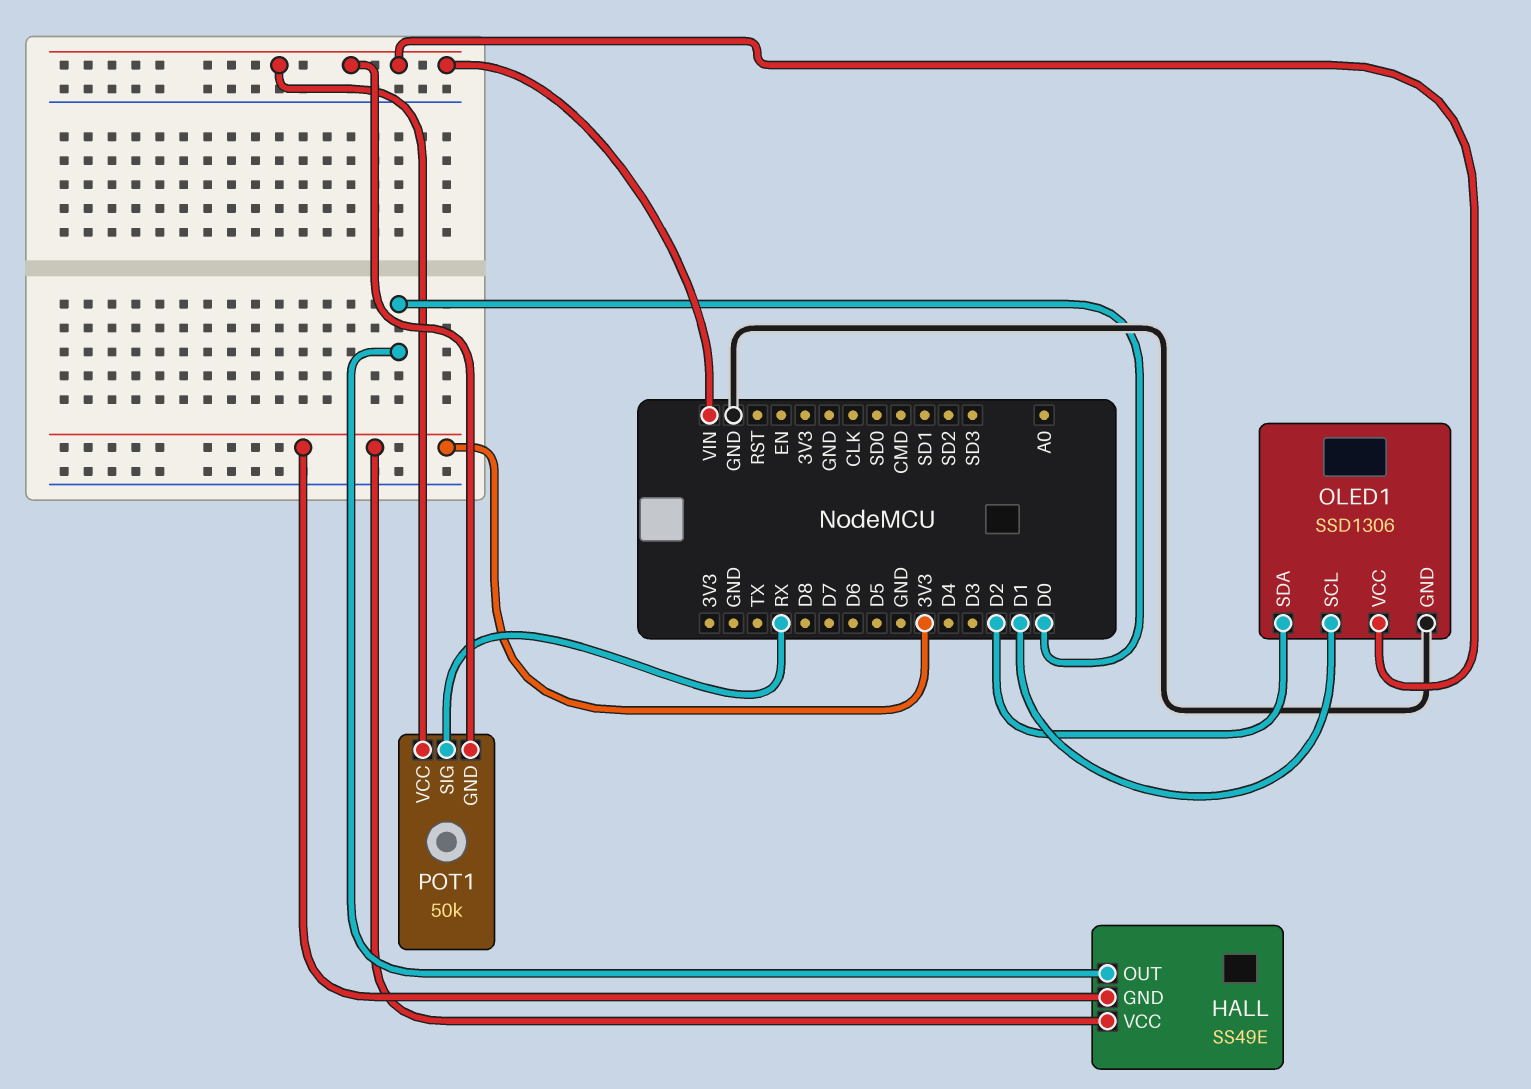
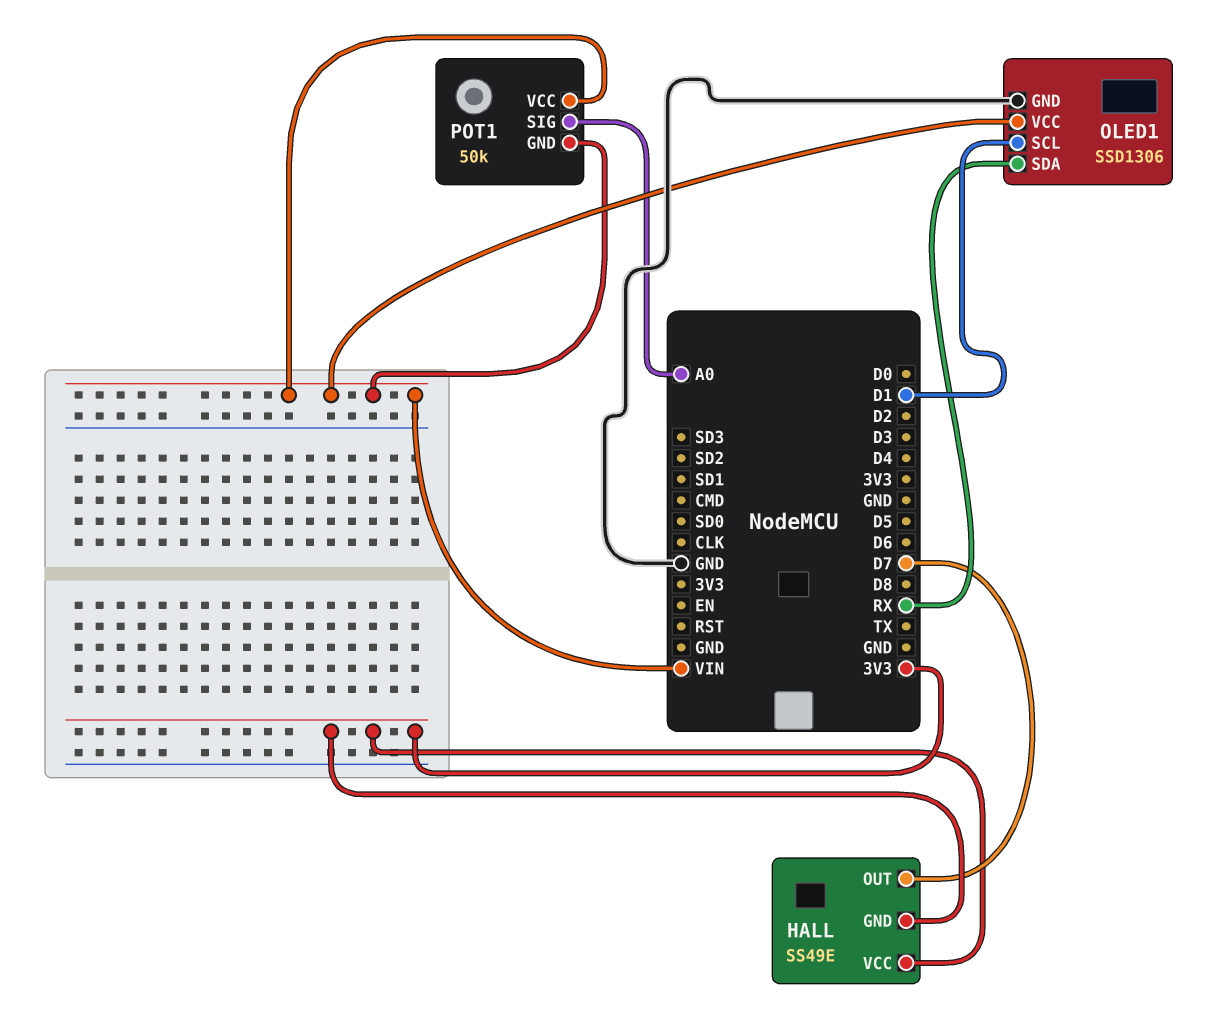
HALL pin OUT: D0 -> D7
OLED1 pin SDA: D2 -> RX
POT1 pin SIG: RX -> A0

